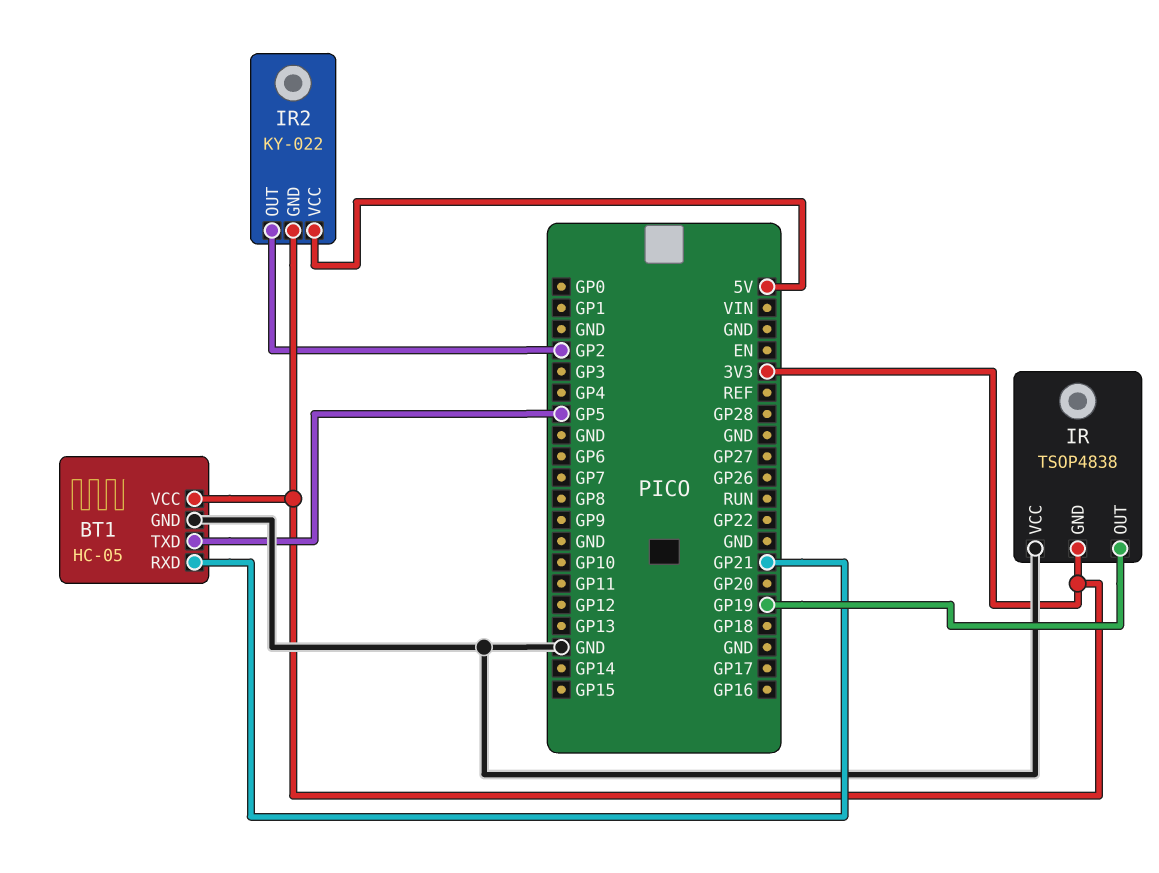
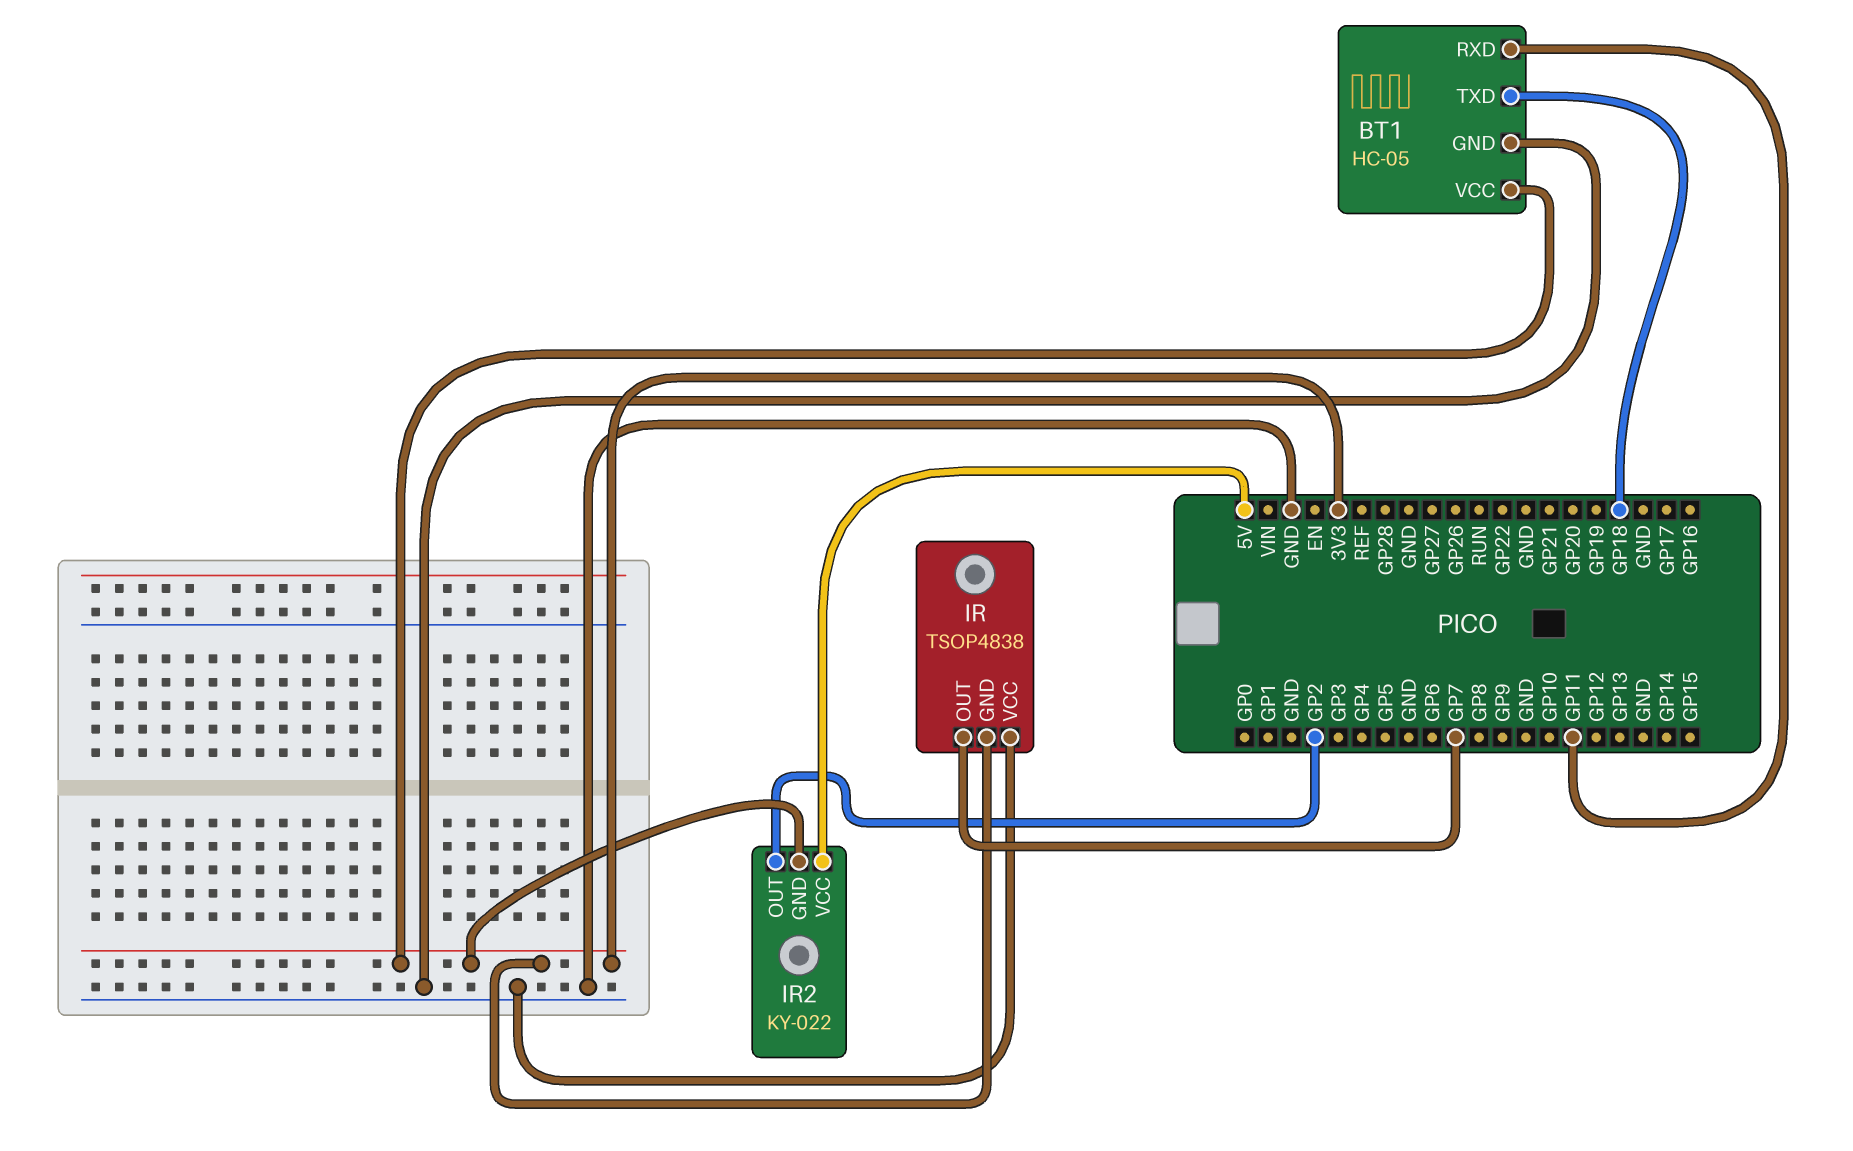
BT1 pin RXD: GP21 -> GP11
BT1 pin TXD: GP5 -> GP18
IR pin OUT: GP19 -> GP7

